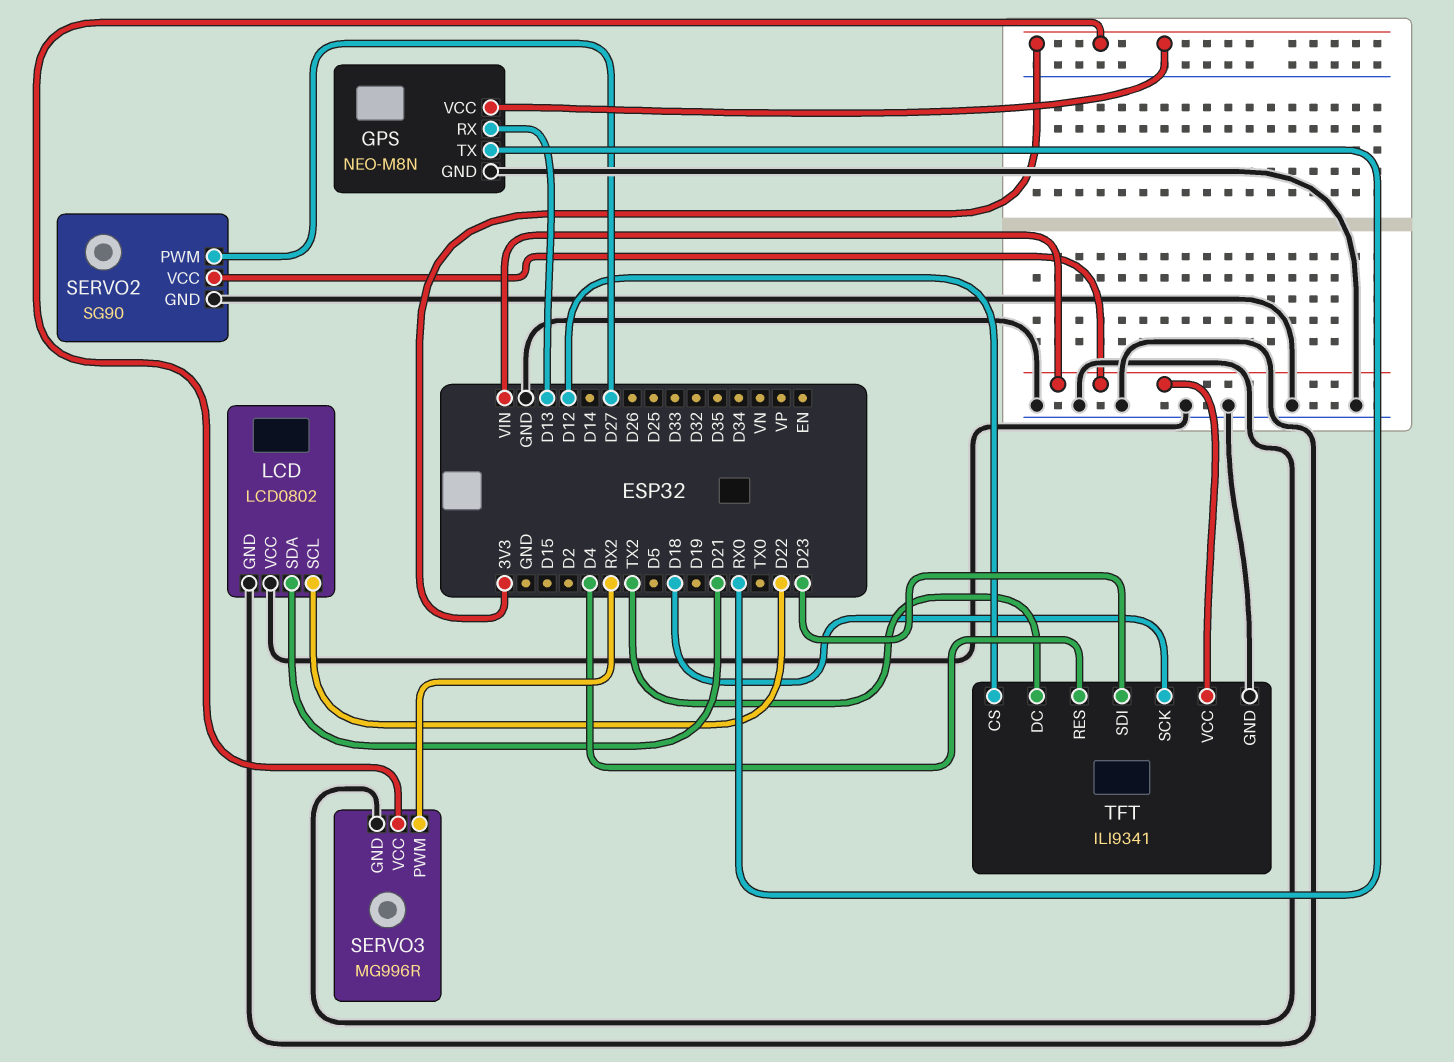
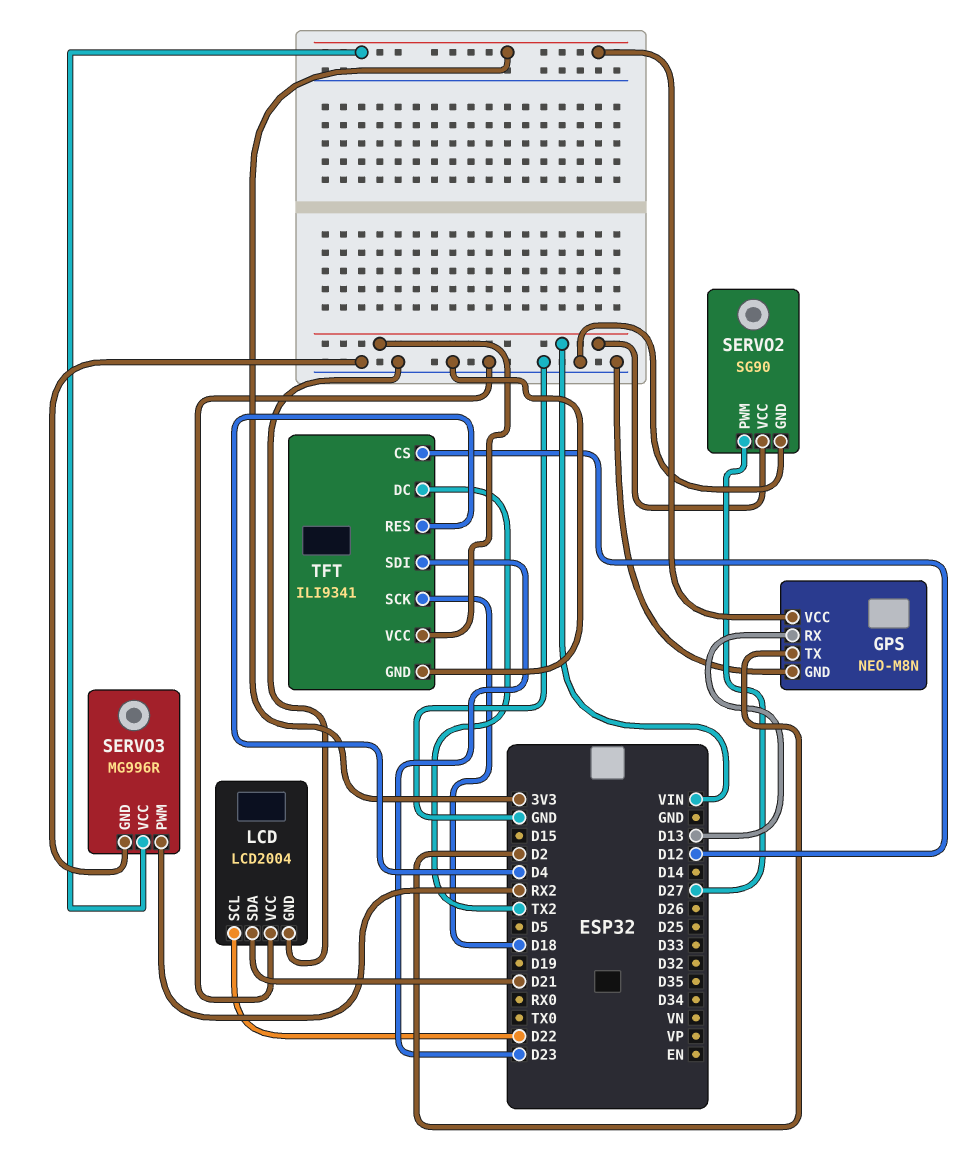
GPS pin TX: RX0 -> D2
LCD: LCD0802 -> LCD2004

